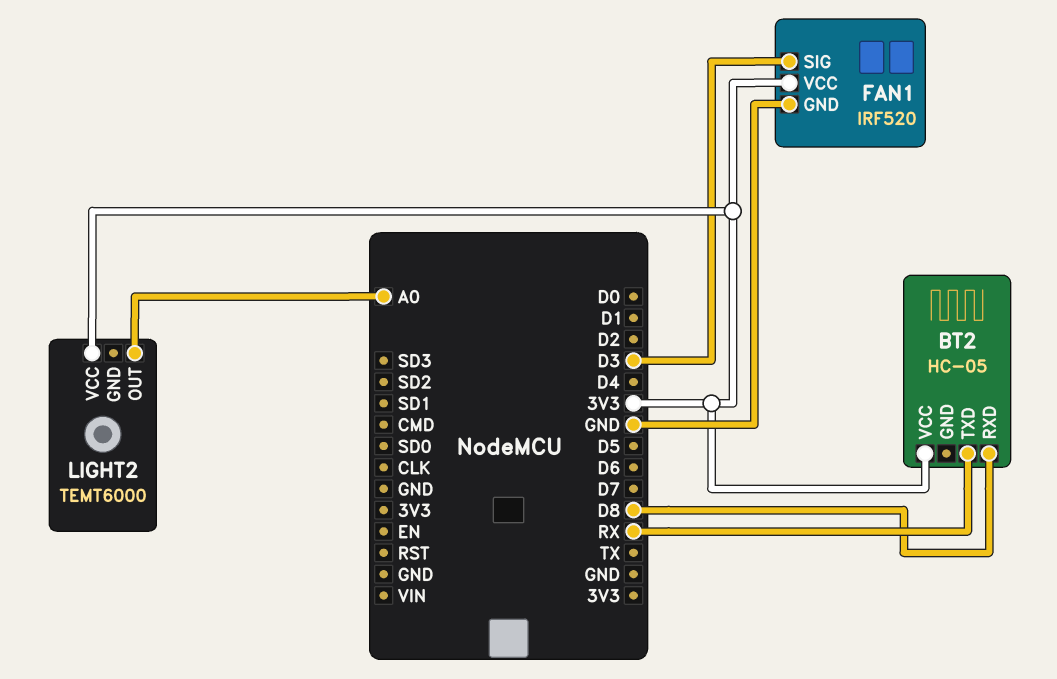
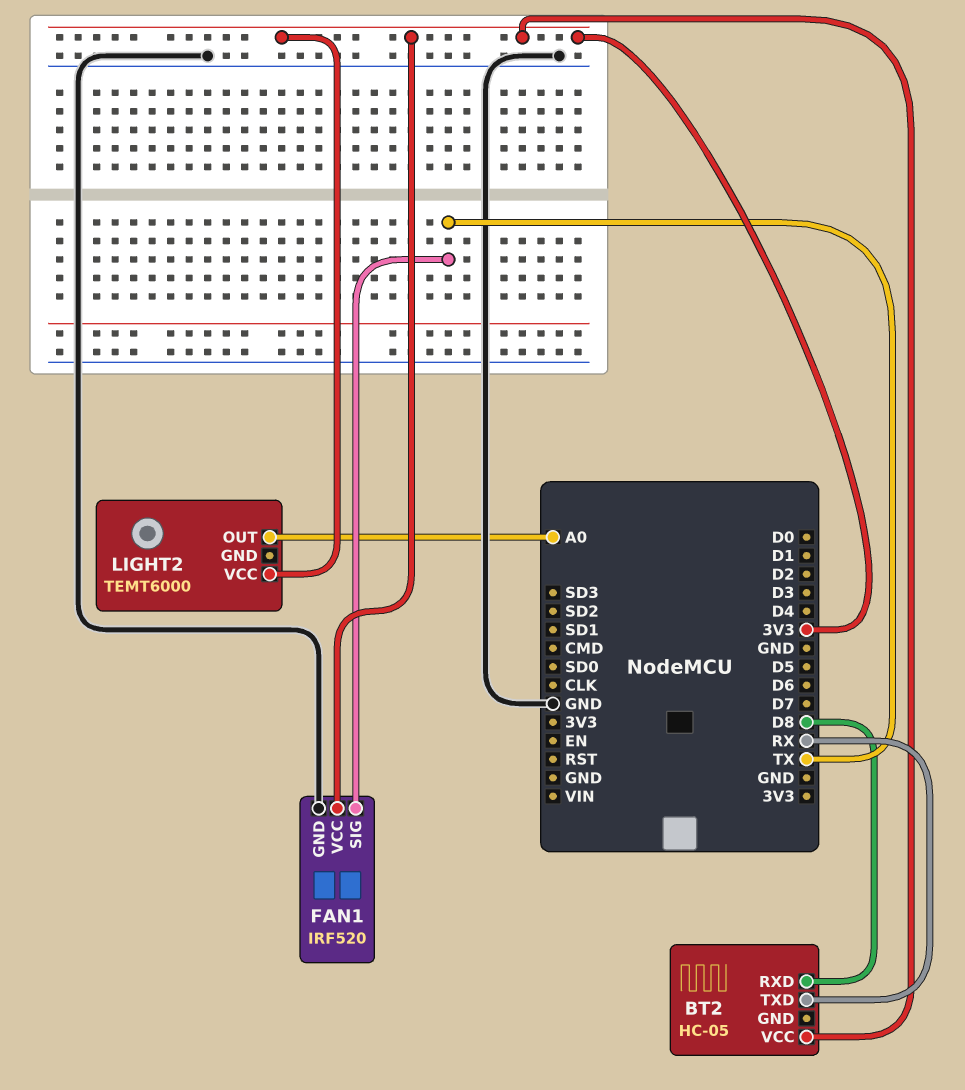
FAN1 pin SIG: D3 -> TX

